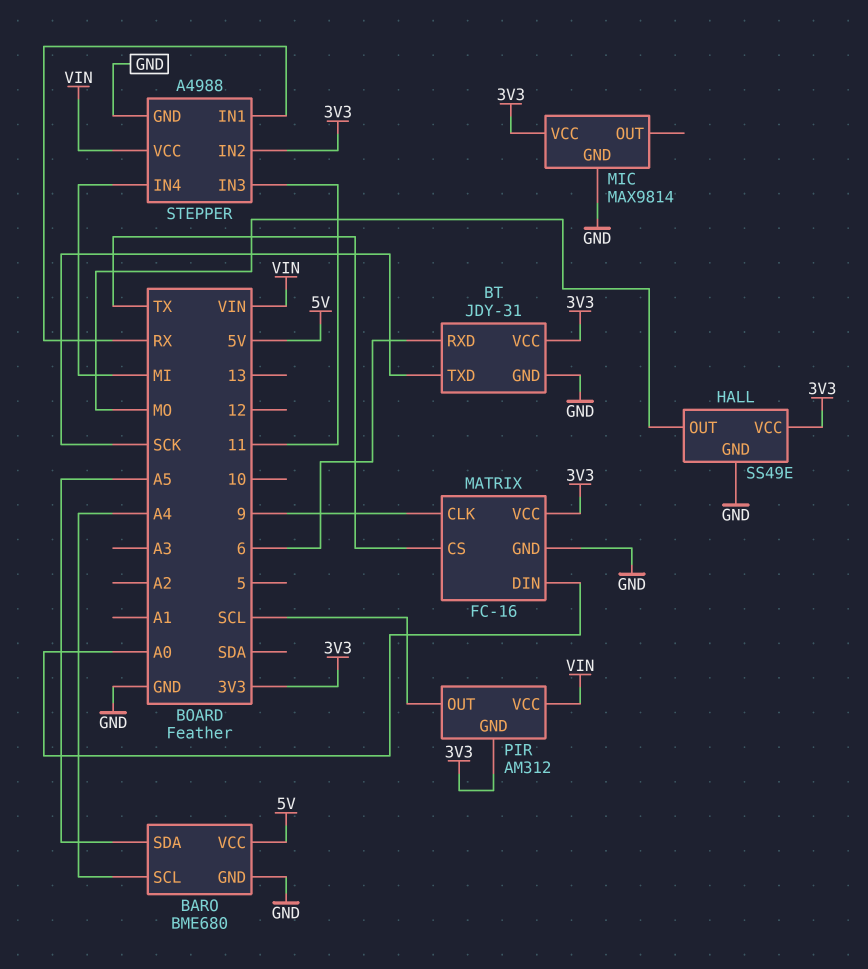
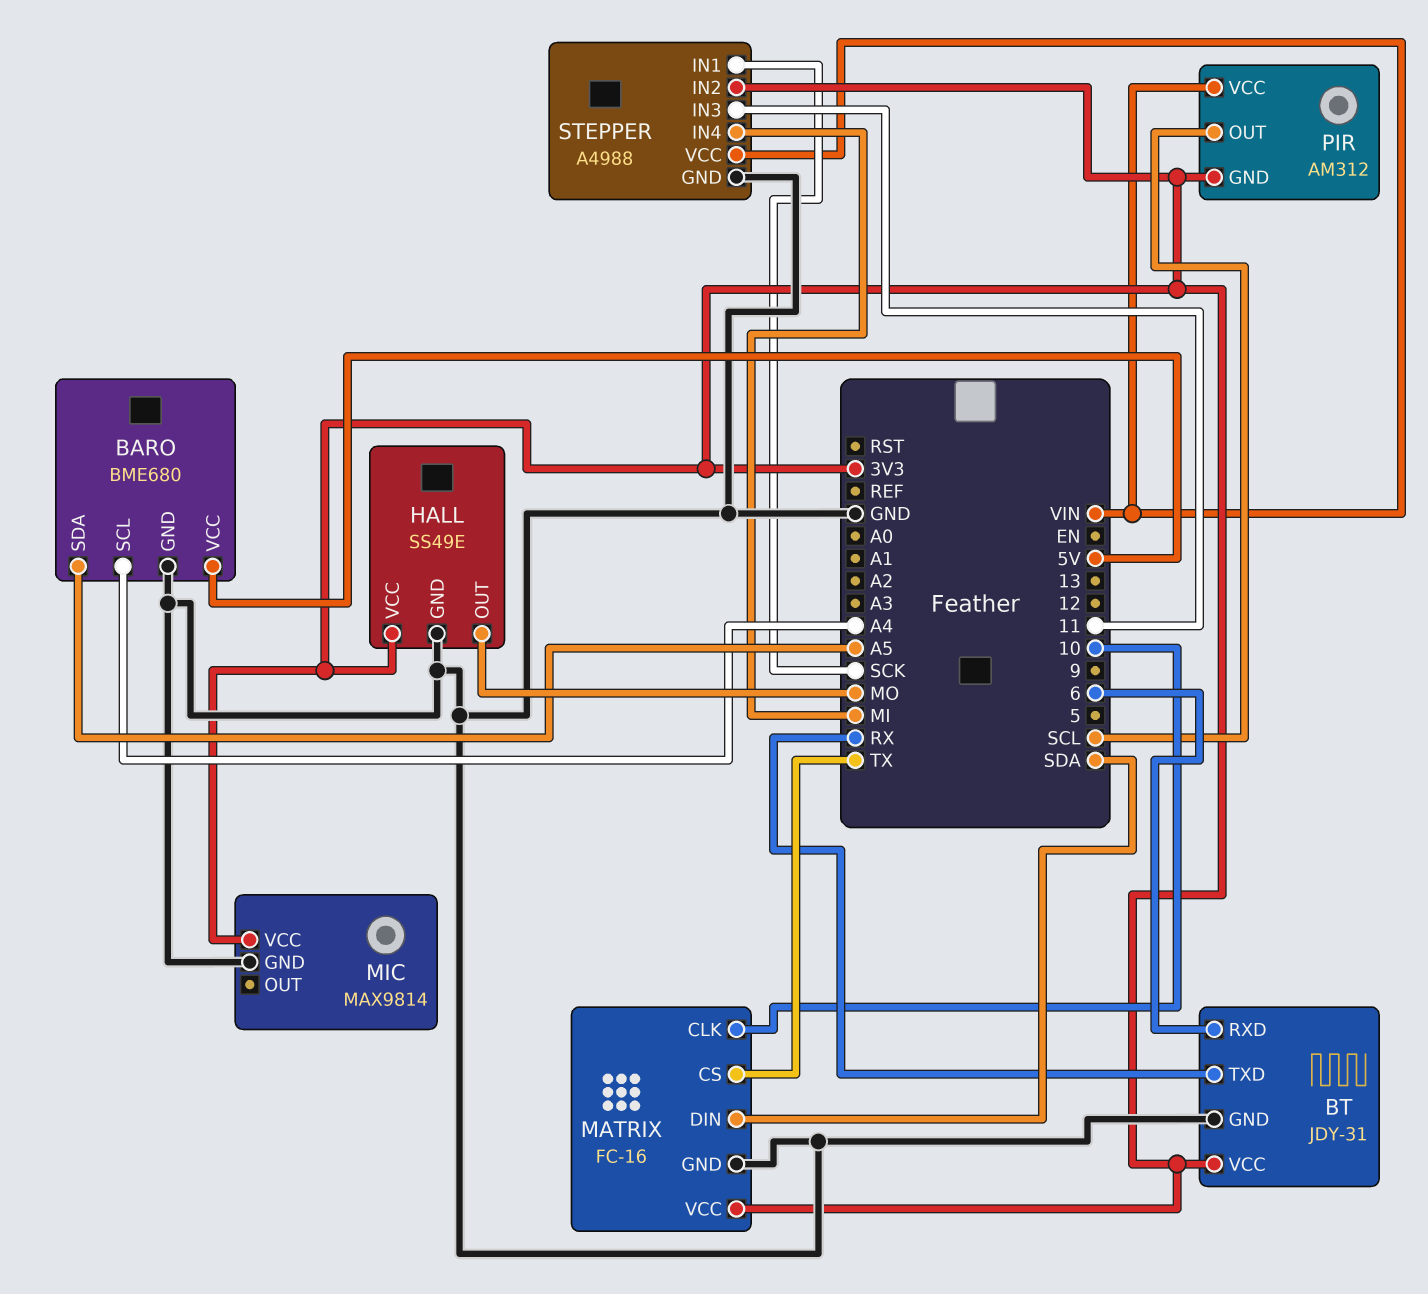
BT pin TXD: SCK -> RX
MATRIX pin CLK: 9 -> 10
MATRIX pin DIN: A0 -> SDA
STEPPER pin IN1: RX -> SCK

